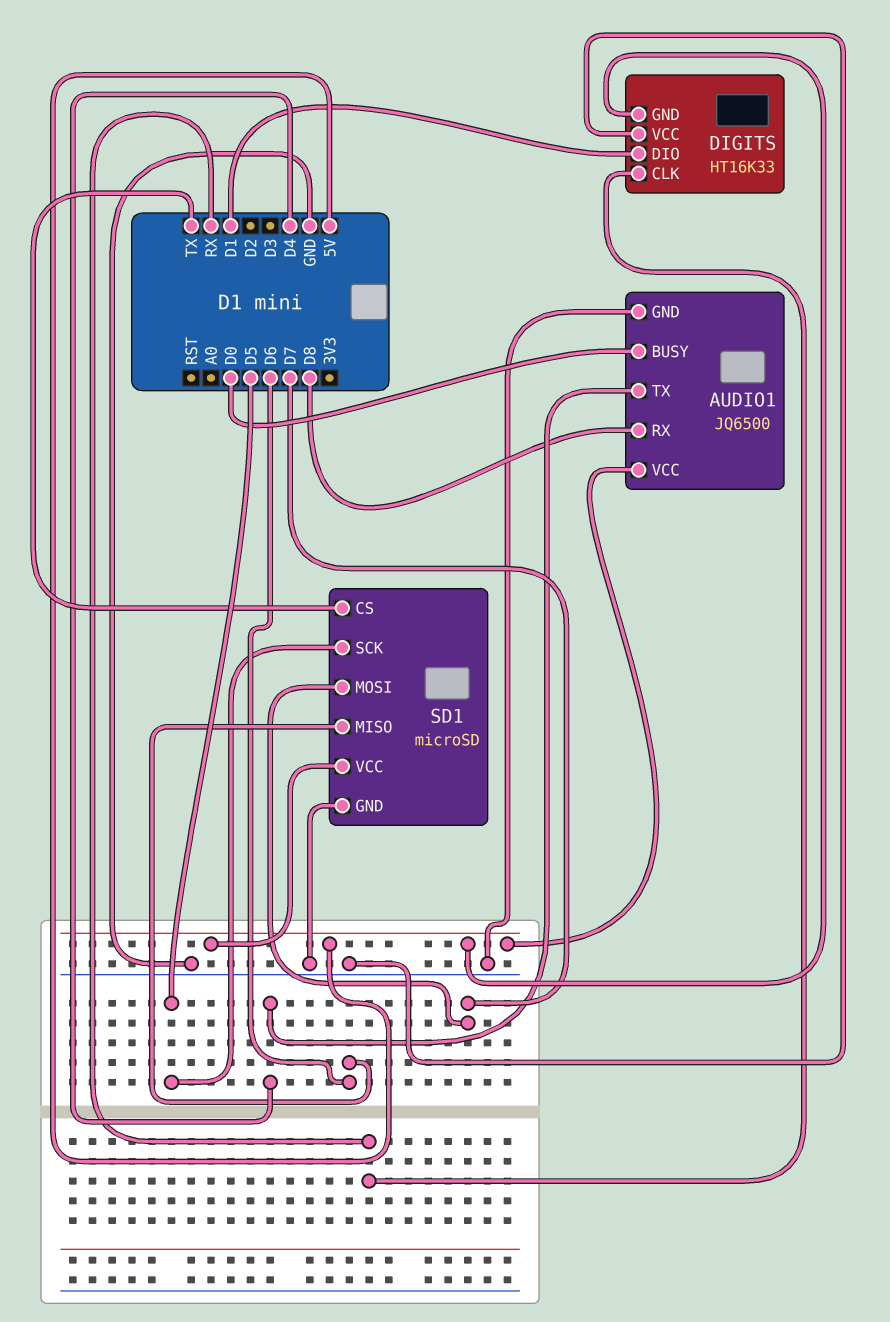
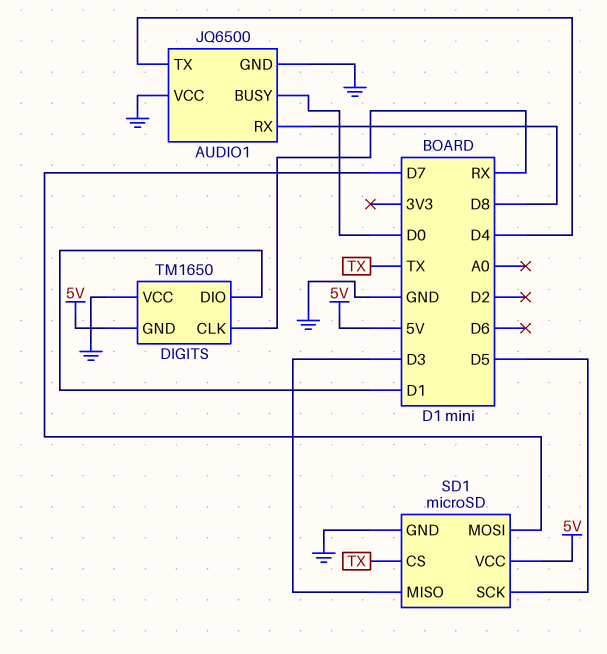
AUDIO1 pin VCC: 5V -> GND
DIGITS: HT16K33 -> TM1650
SD1 pin MISO: D6 -> D3

